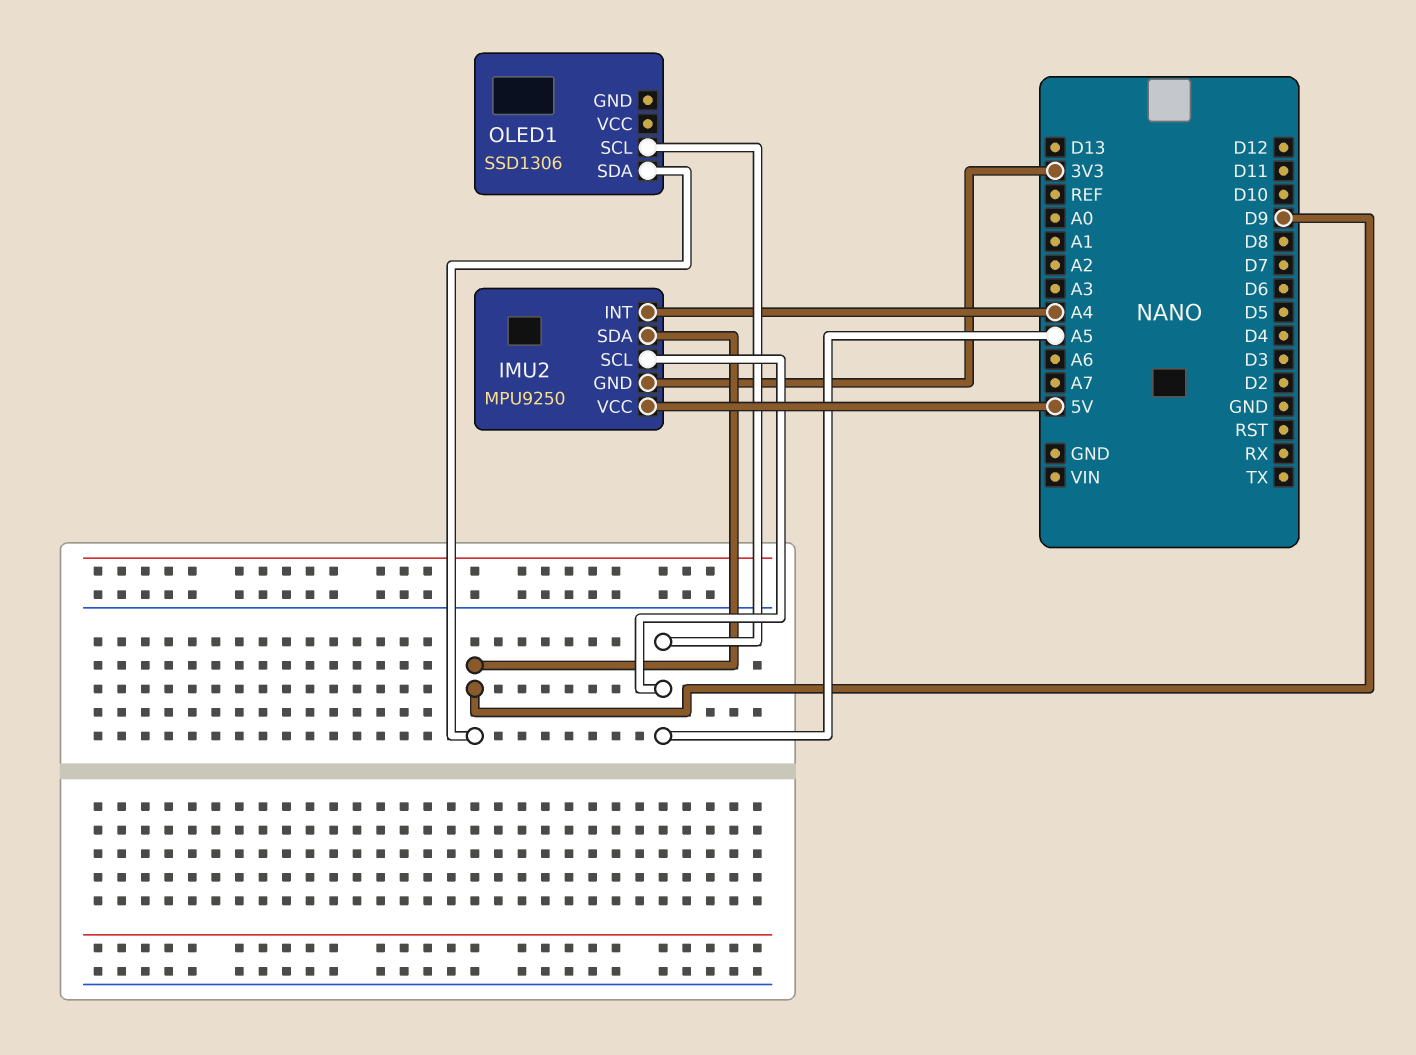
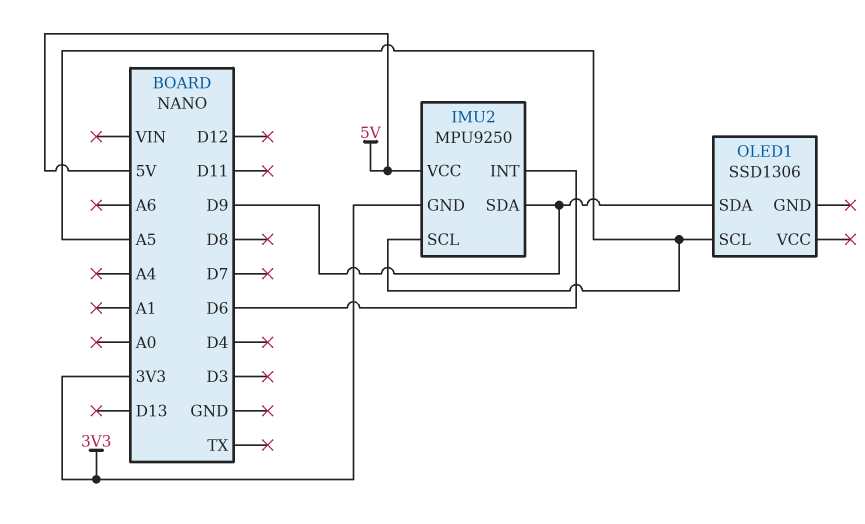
IMU2 pin INT: A4 -> D6

